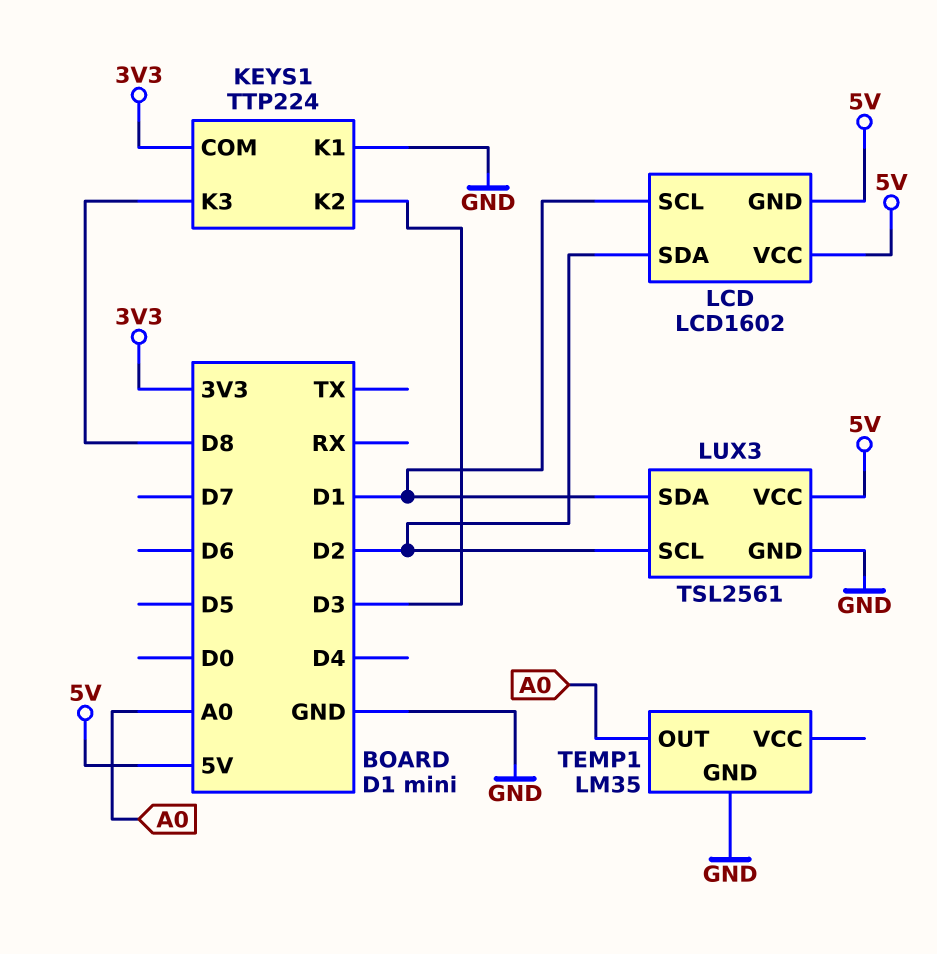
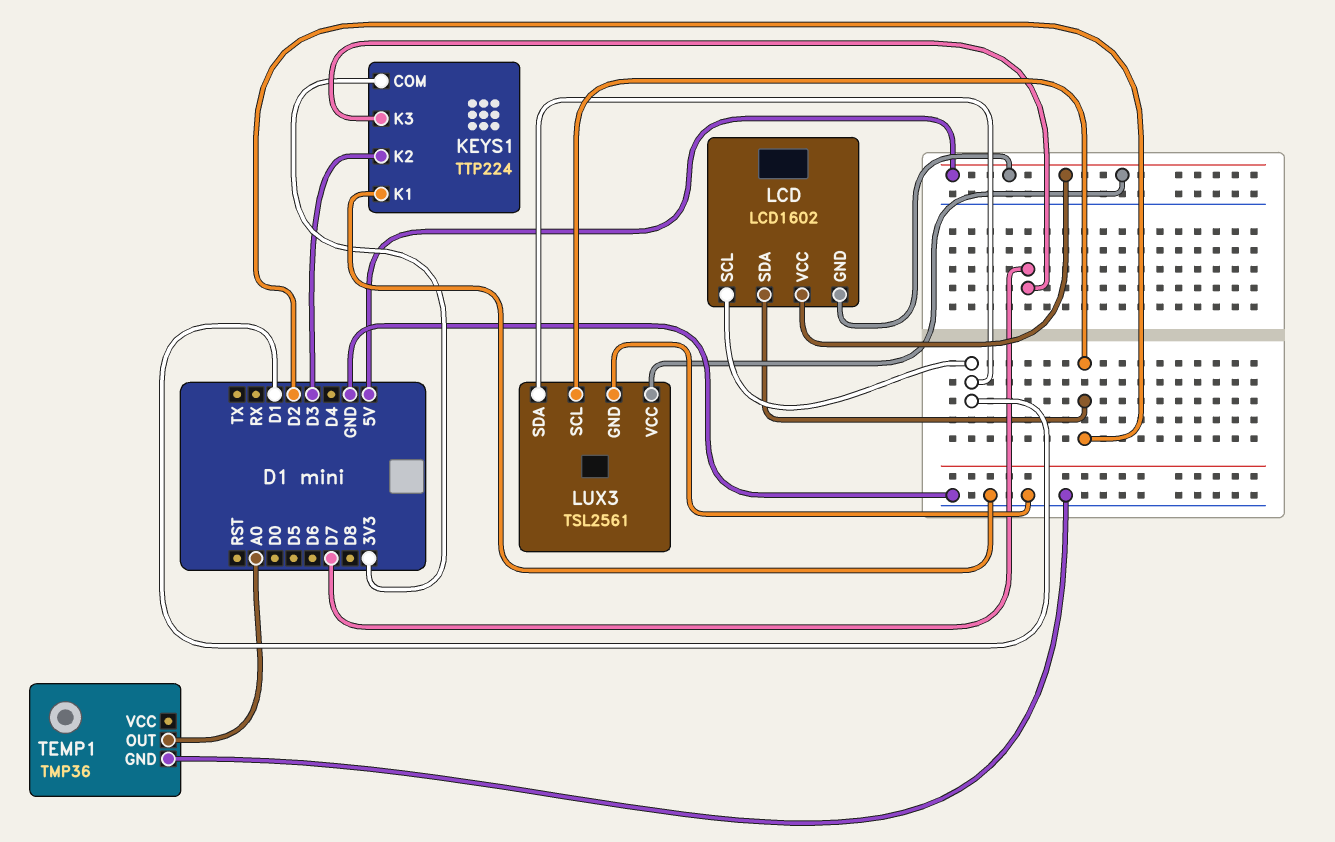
KEYS1 pin K3: D8 -> D7
TEMP1: LM35 -> TMP36

